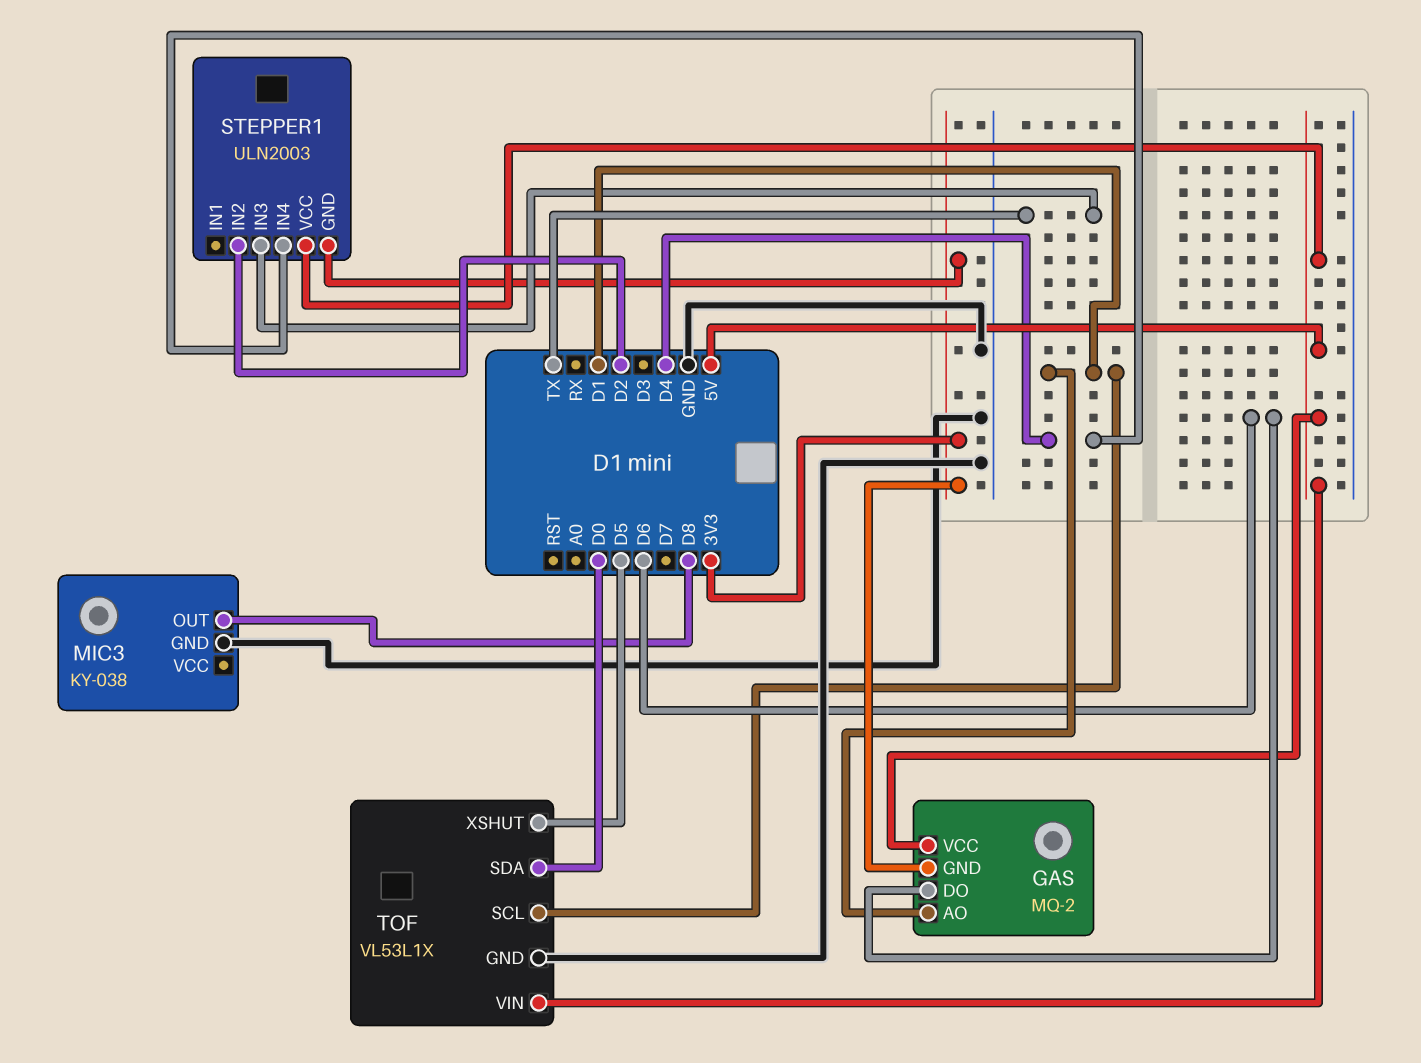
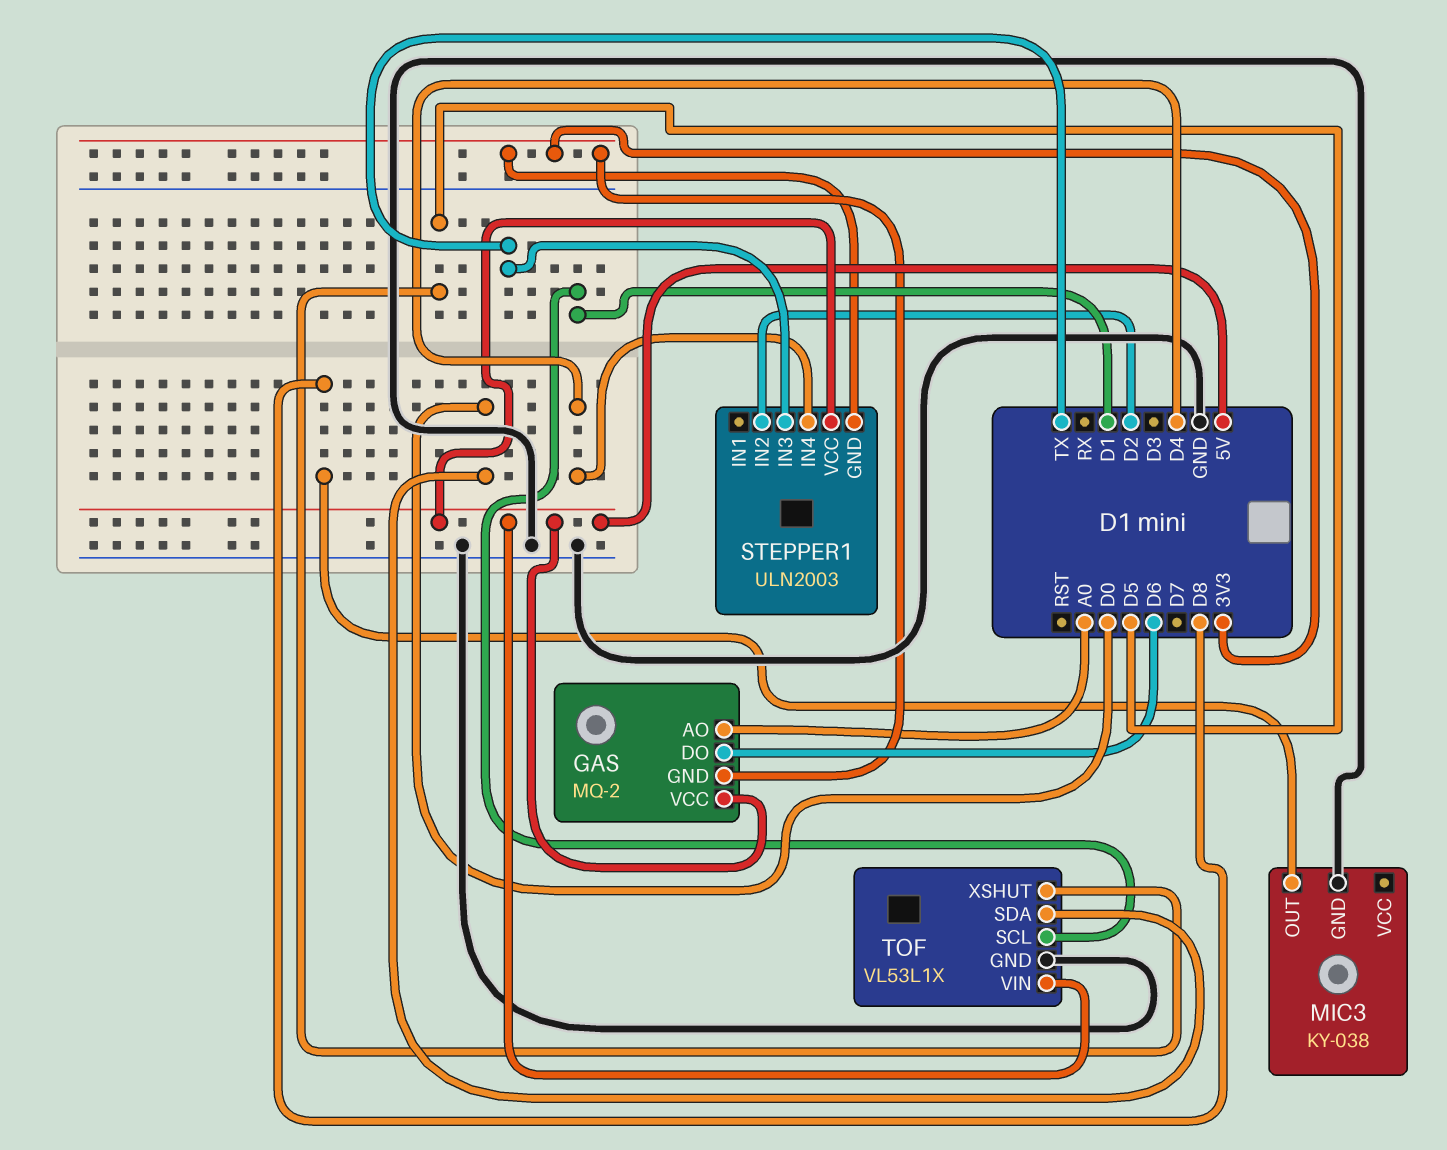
GAS pin AO: D1 -> A0

